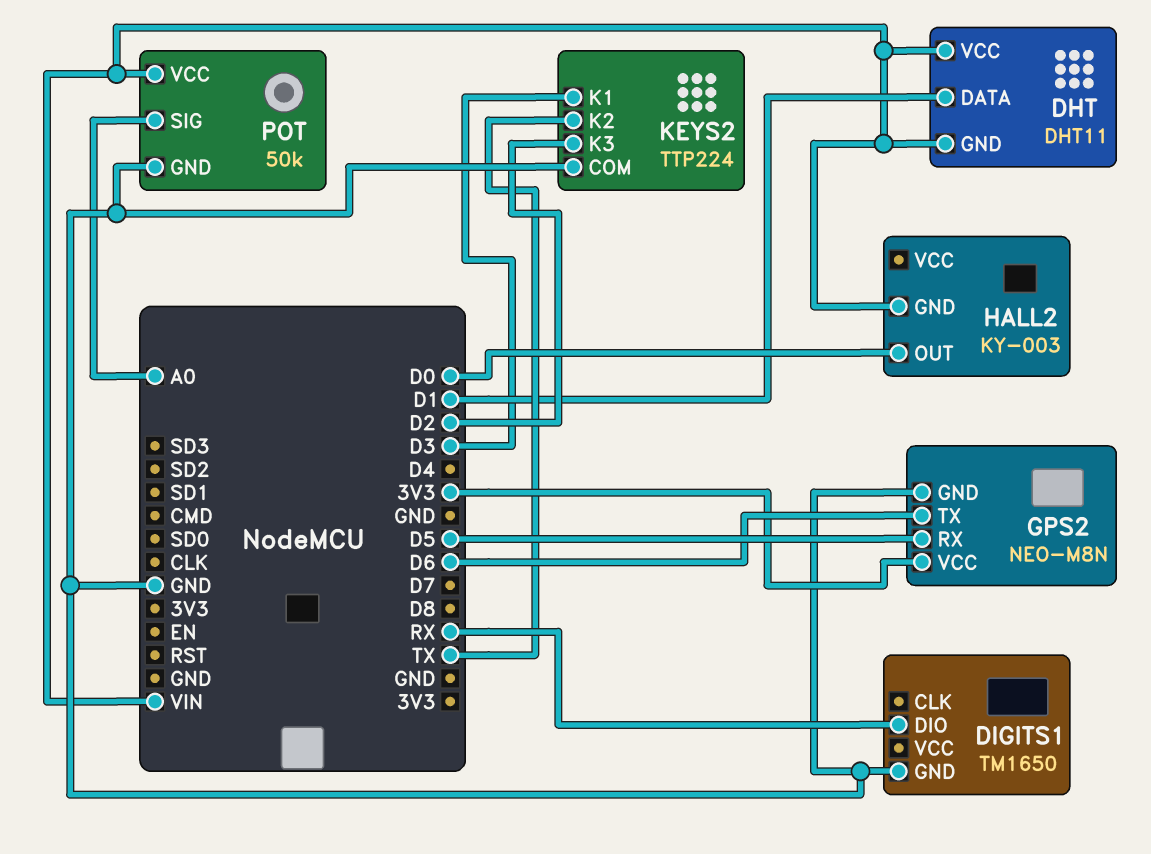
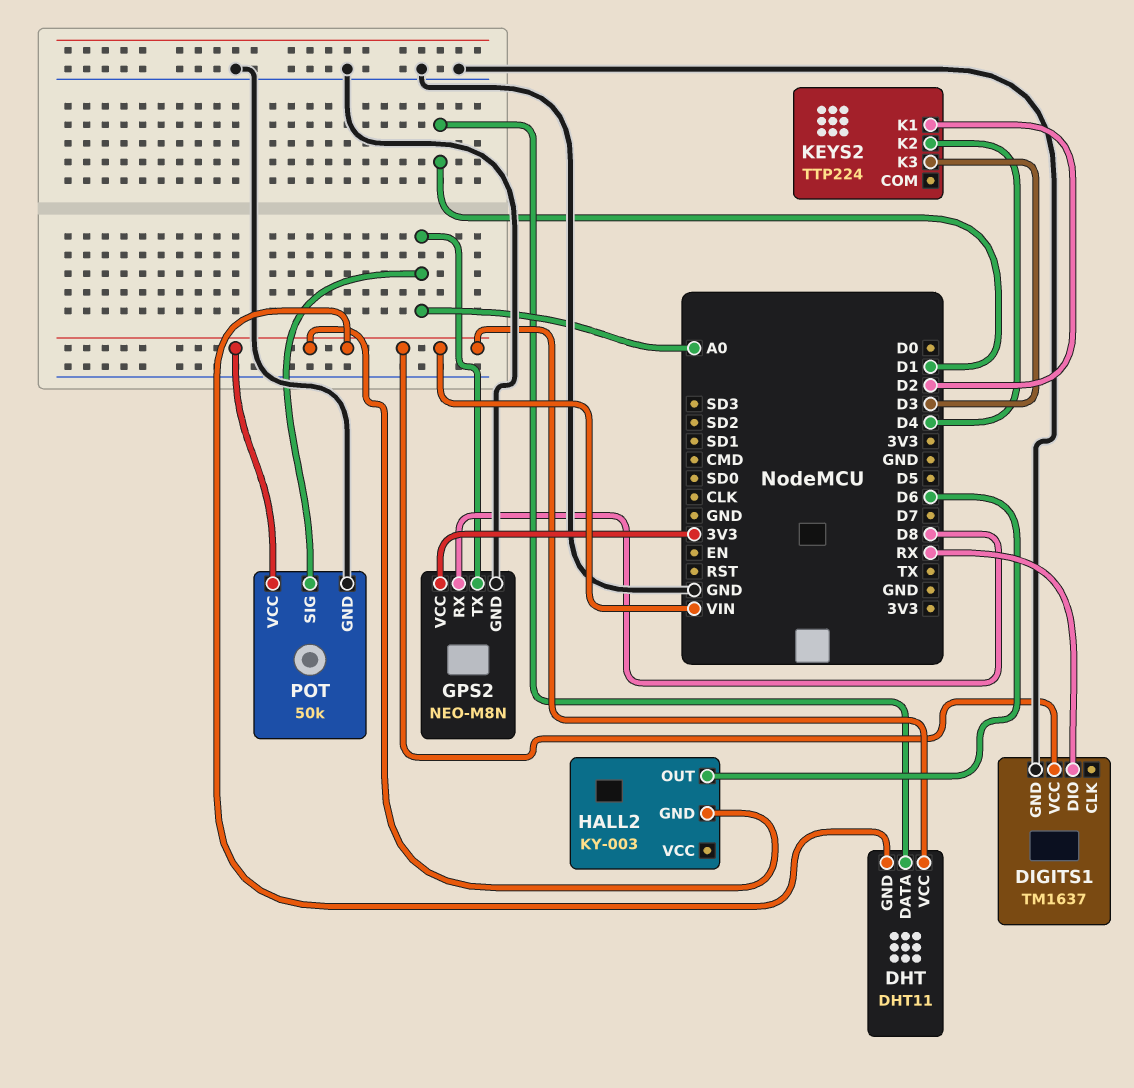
DIGITS1: TM1650 -> TM1637
DIGITS1 pin VCC: none -> VIN
GPS2 pin RX: D5 -> D8
GPS2 pin TX: D6 -> A0
HALL2 pin OUT: D0 -> D6
KEYS2 pin COM: GND -> none
KEYS2 pin K1: D3 -> D2
KEYS2 pin K2: TX -> D4
KEYS2 pin K3: D2 -> D3

